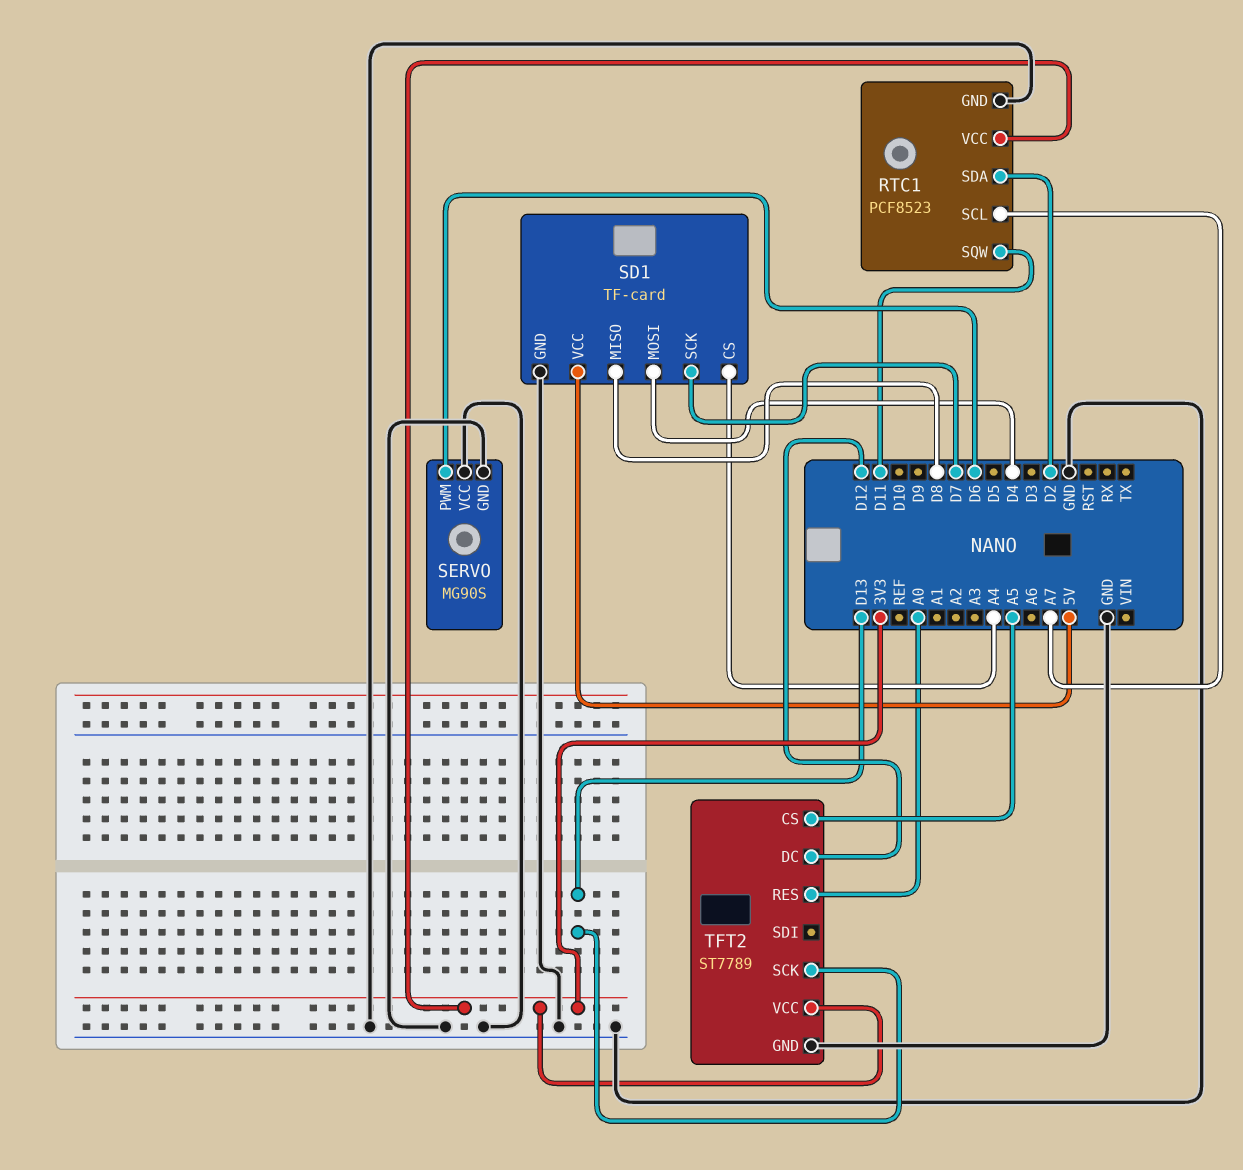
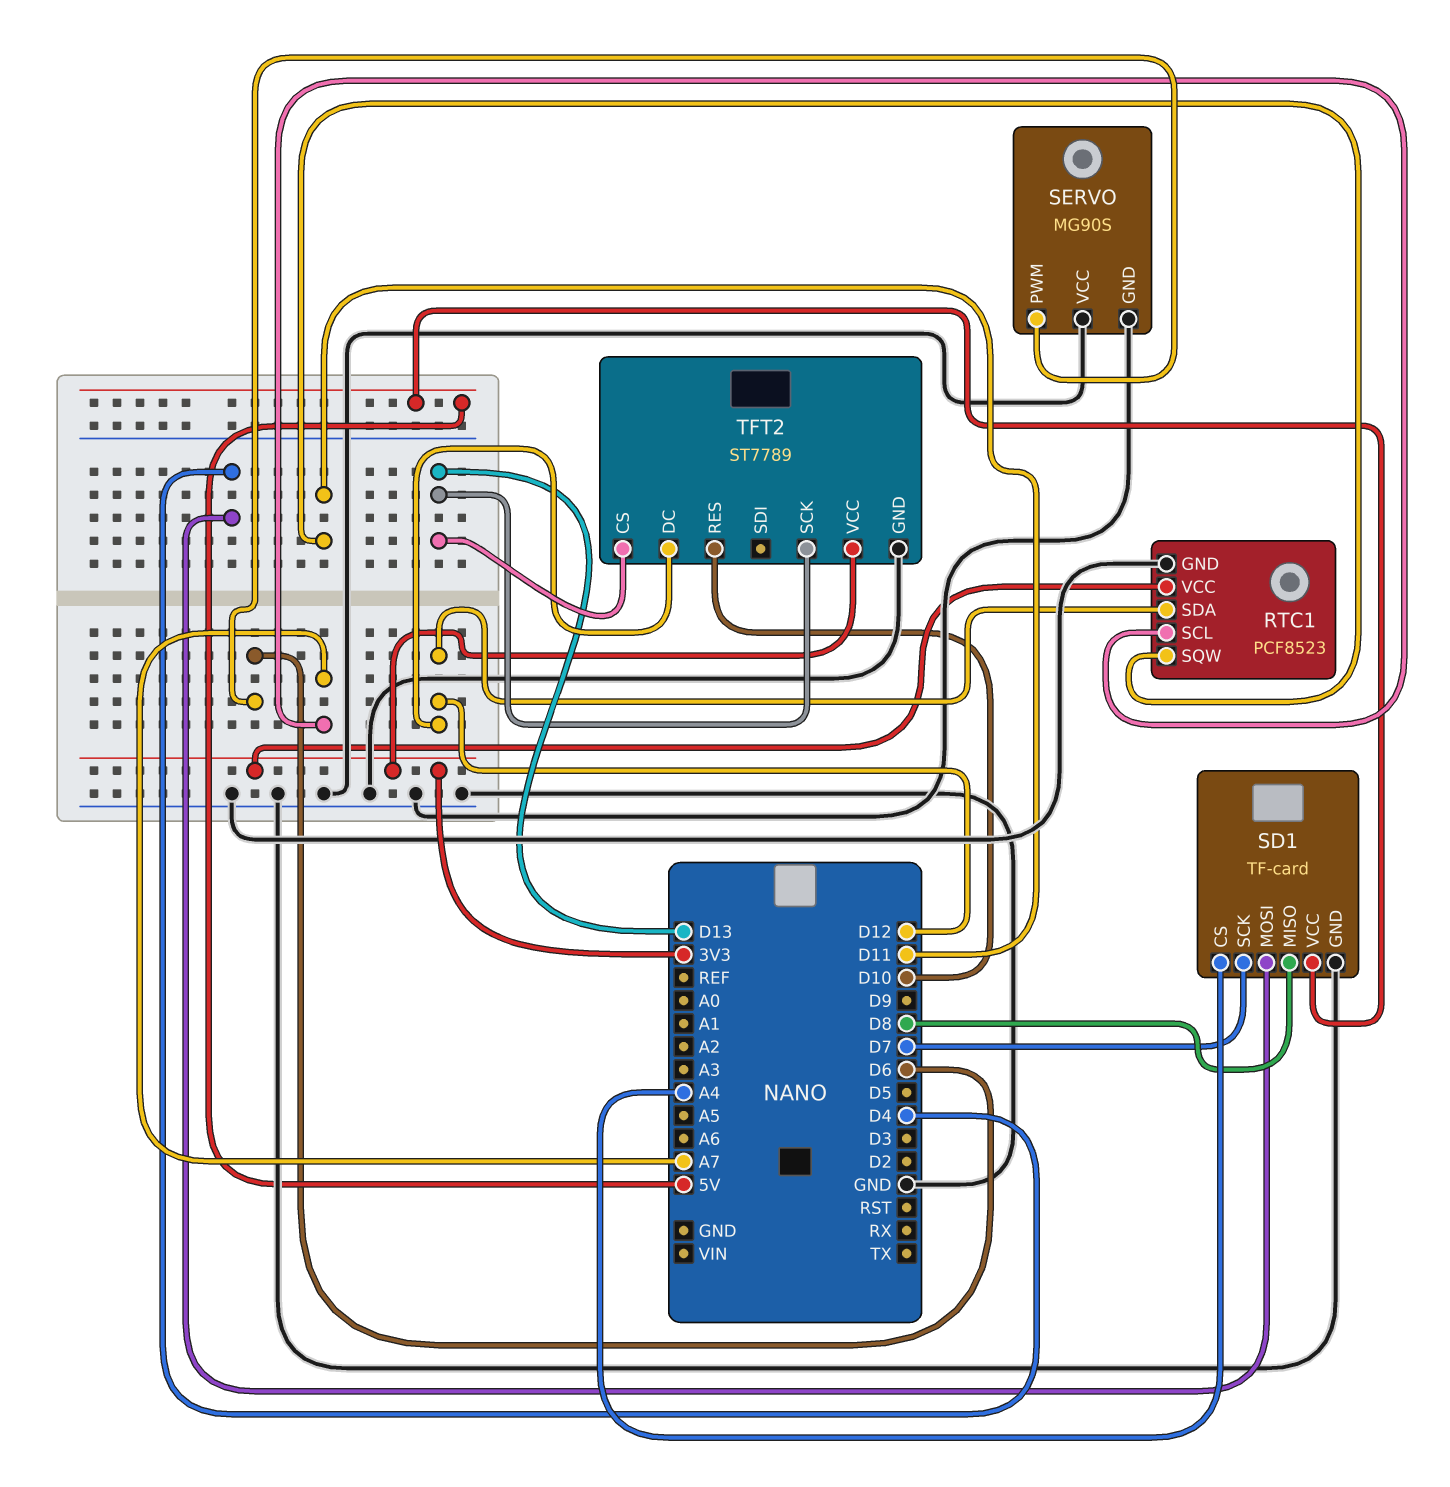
RTC1 pin SDA: D2 -> D12
TFT2 pin CS: A5 -> D13
TFT2 pin RES: A0 -> D10

